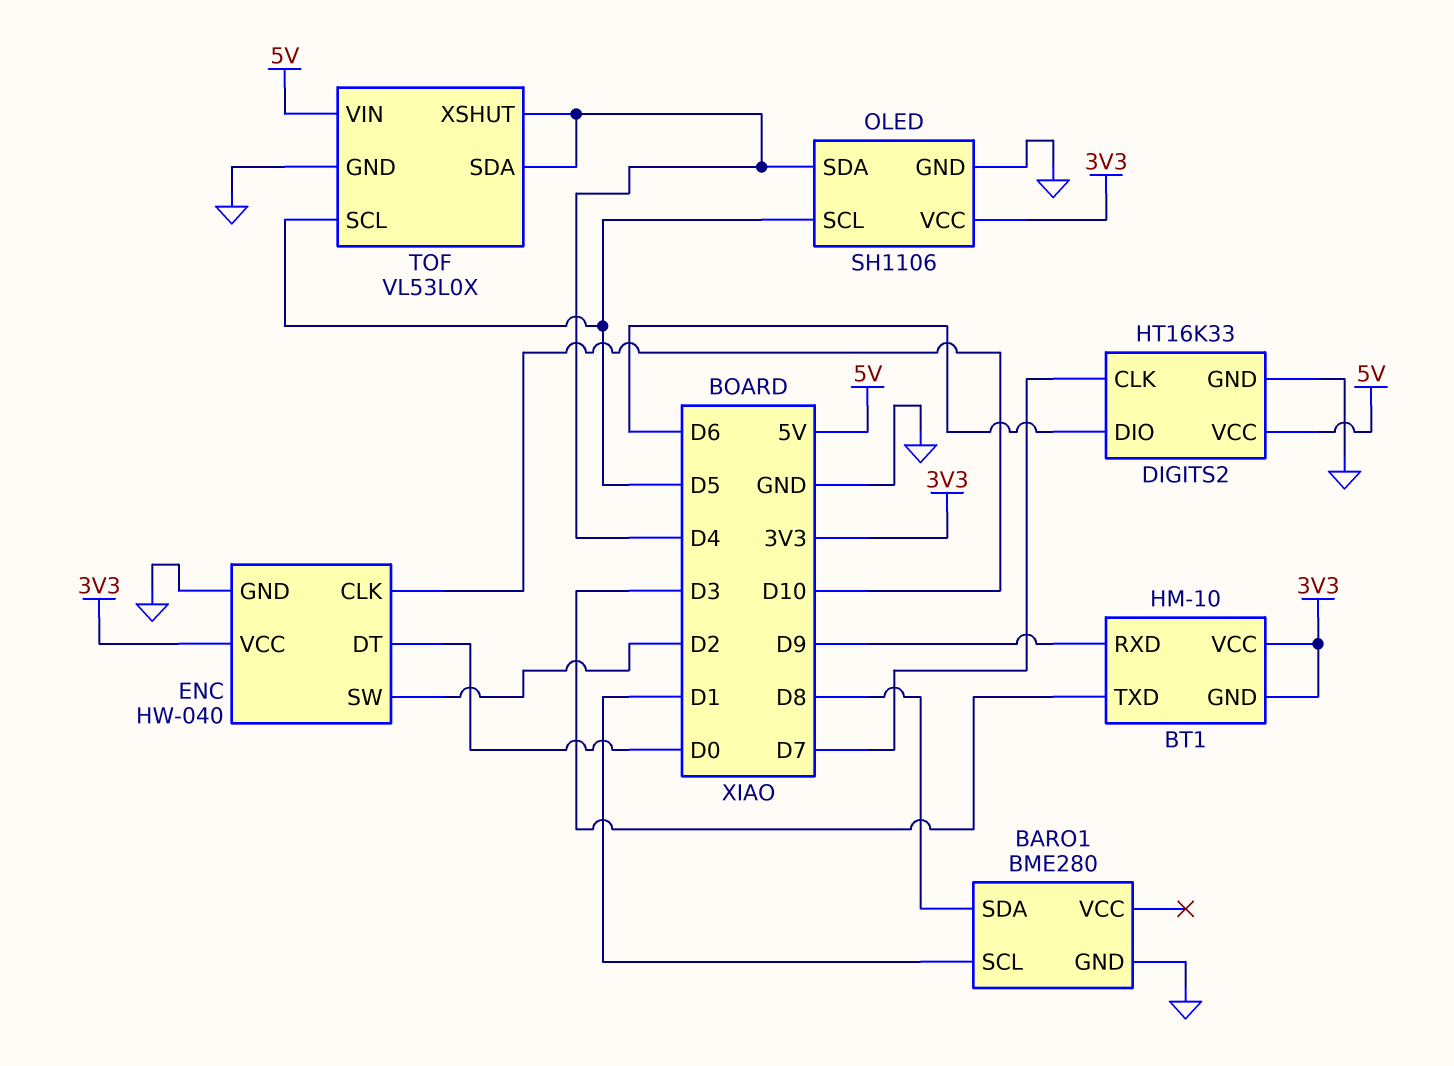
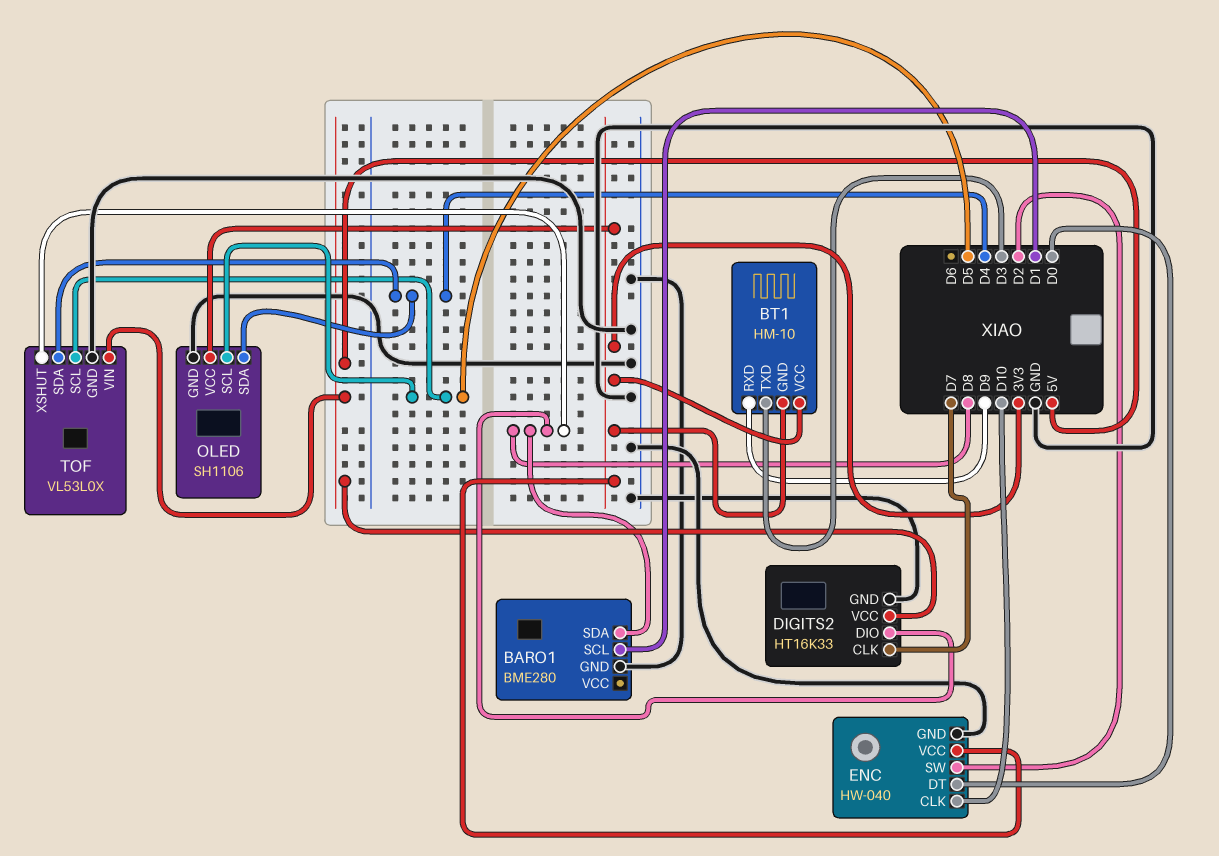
DIGITS2 pin DIO: D6 -> D8
TOF pin XSHUT: D4 -> D8

